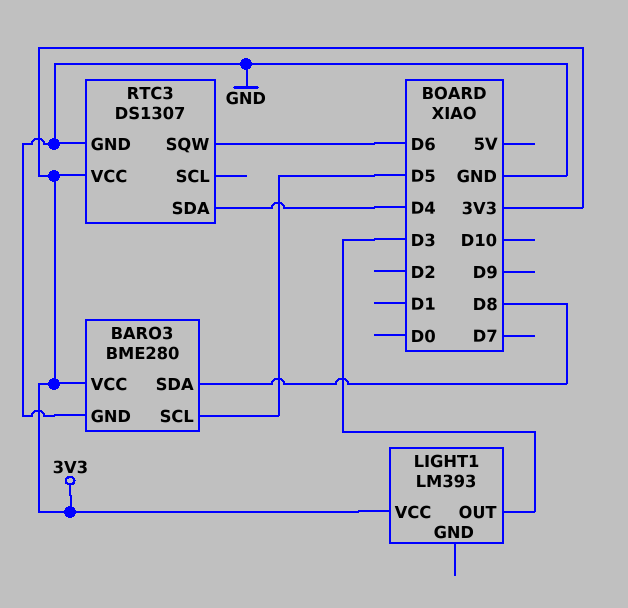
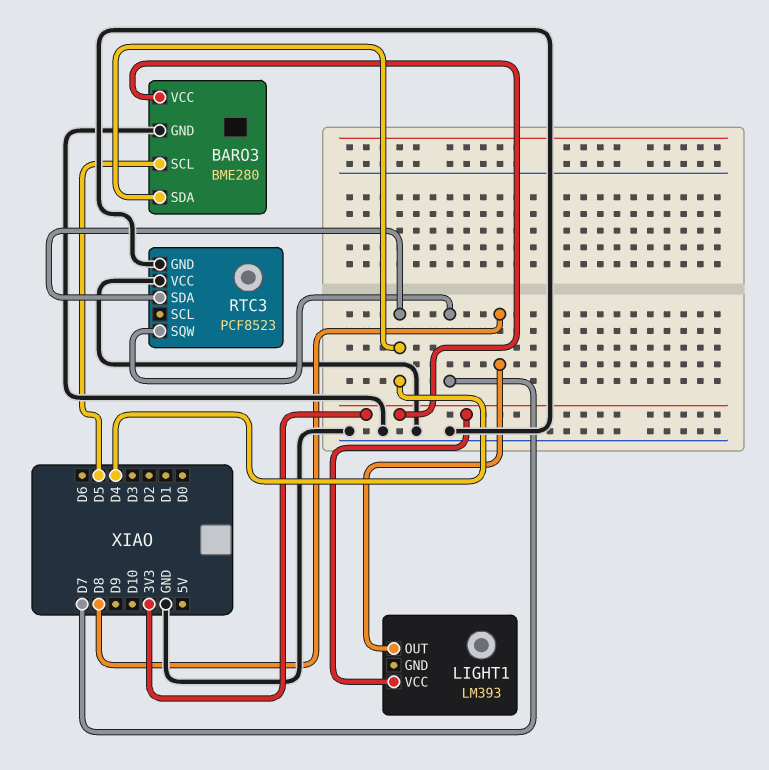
BARO3 pin SDA: D8 -> D4
LIGHT1 pin OUT: D3 -> D8
RTC3: DS1307 -> PCF8523
RTC3 pin SQW: D6 -> D7
RTC3 pin VCC: 3V3 -> GND

